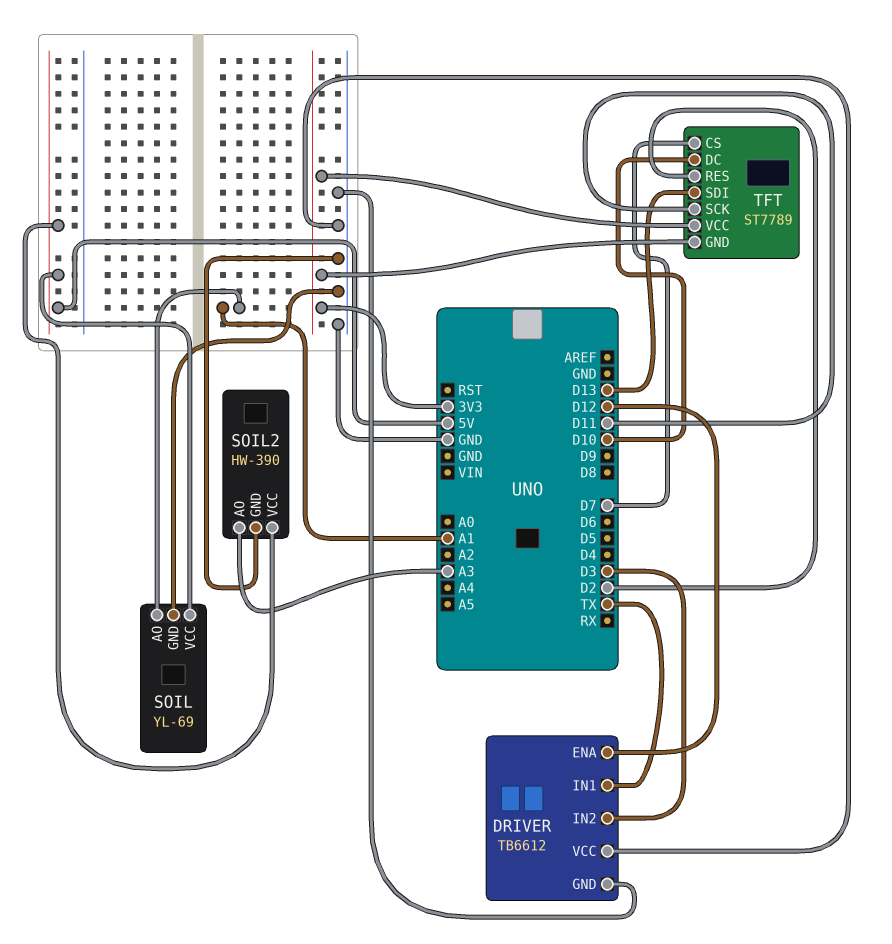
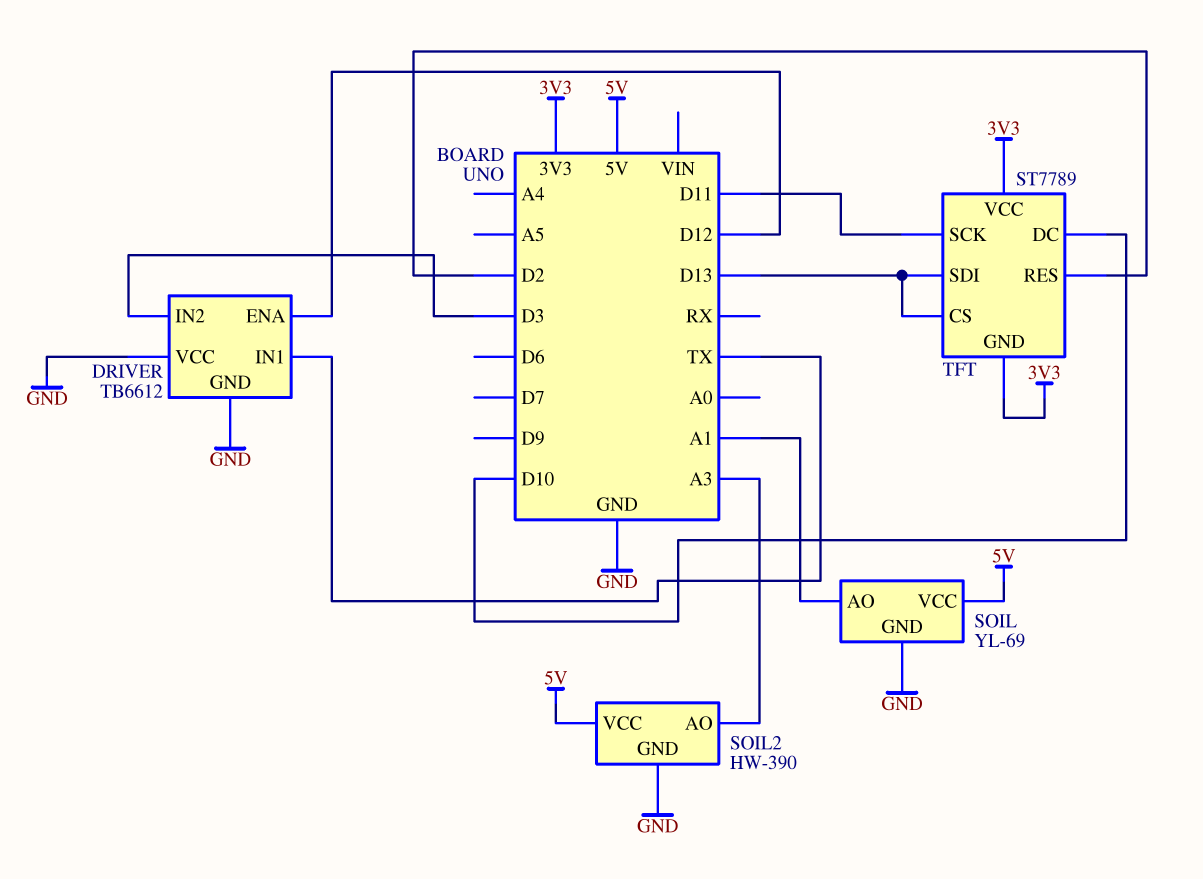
TFT pin CS: D7 -> D13

